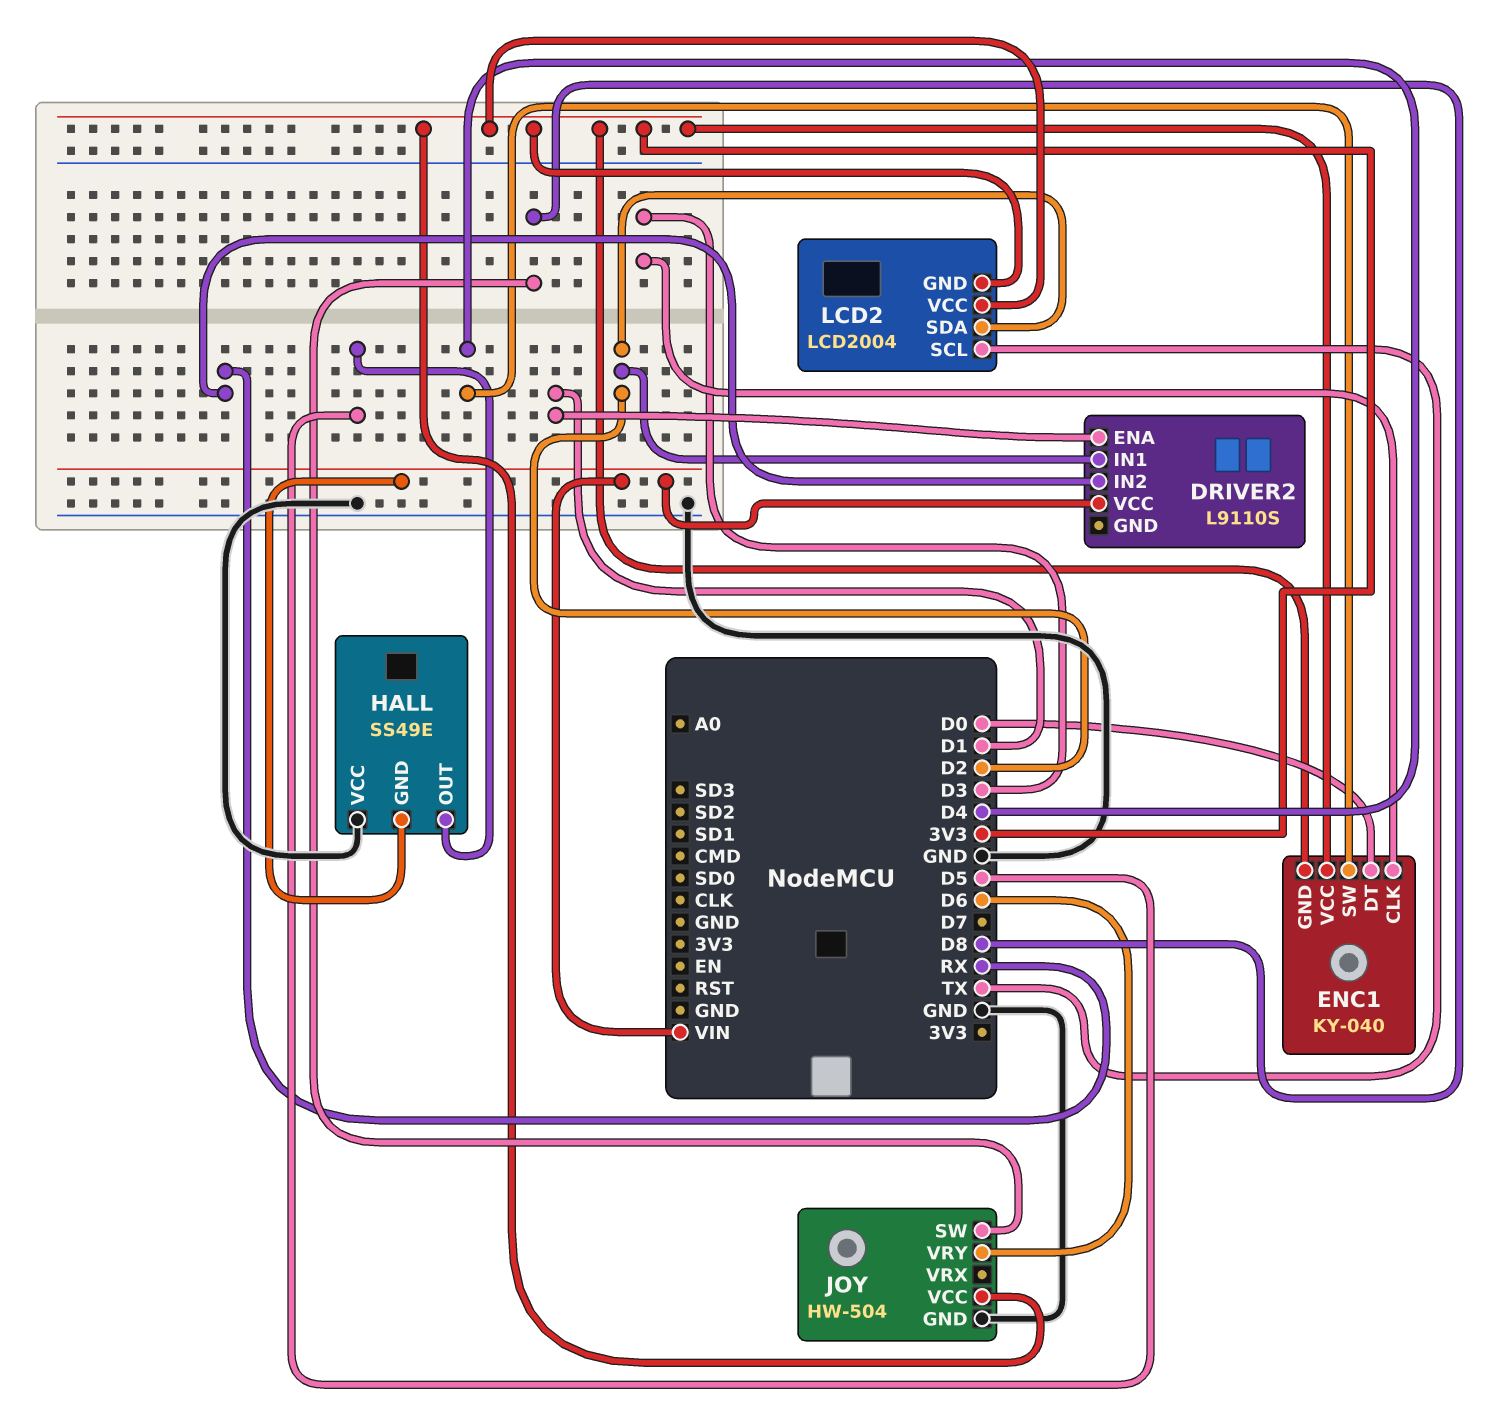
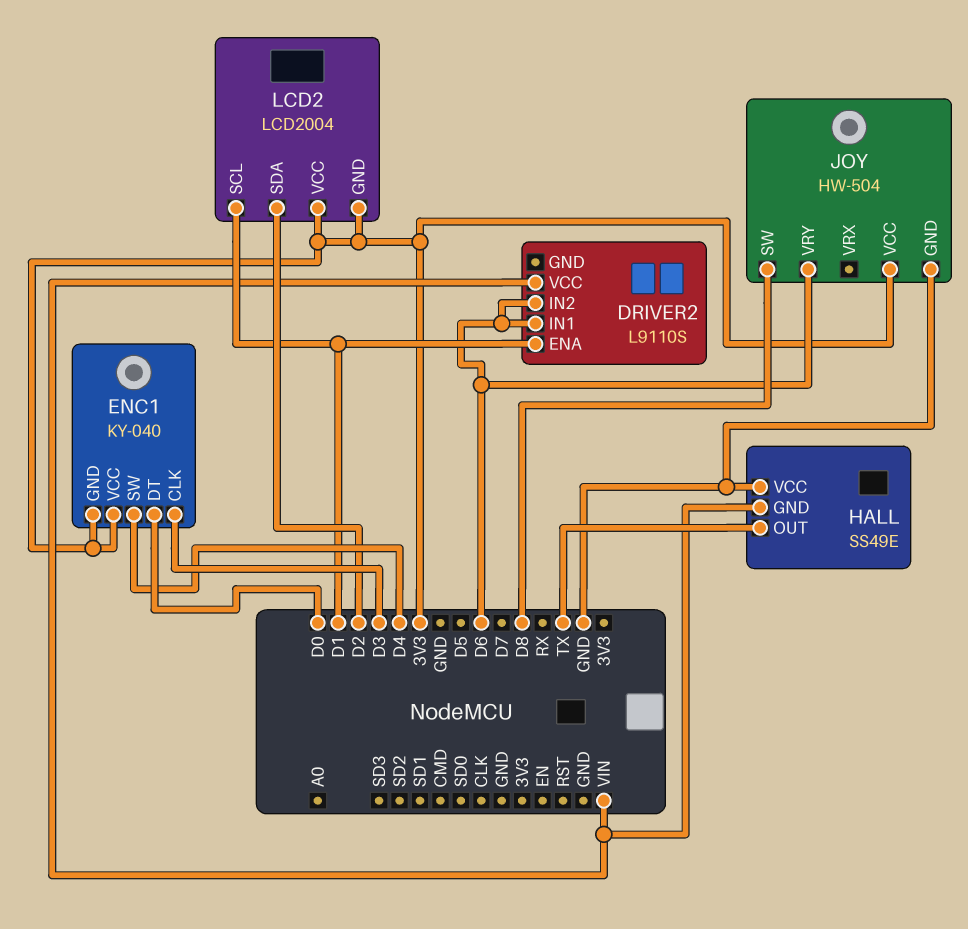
DRIVER2 pin IN1: D2 -> D6
DRIVER2 pin IN2: RX -> D6
HALL pin OUT: D5 -> TX
LCD2 pin SCL: TX -> D1

